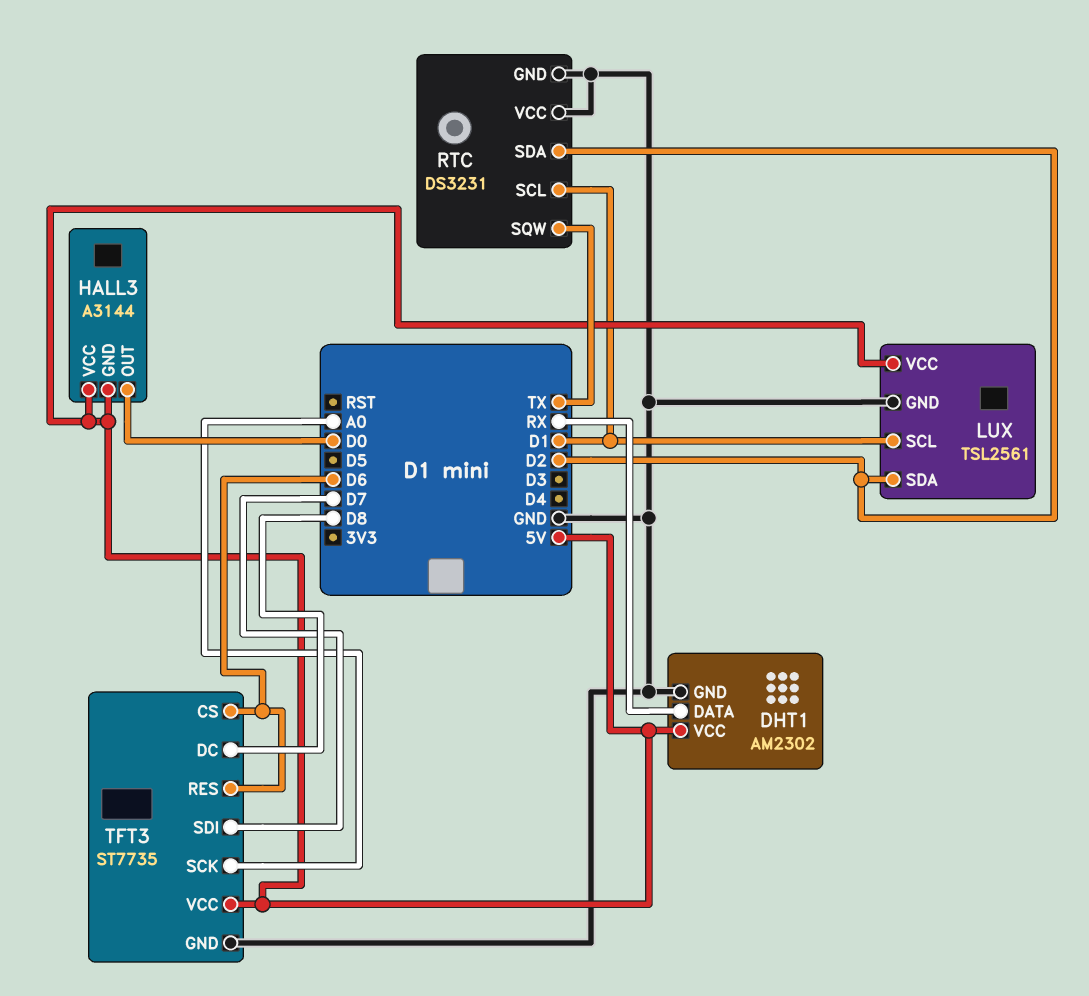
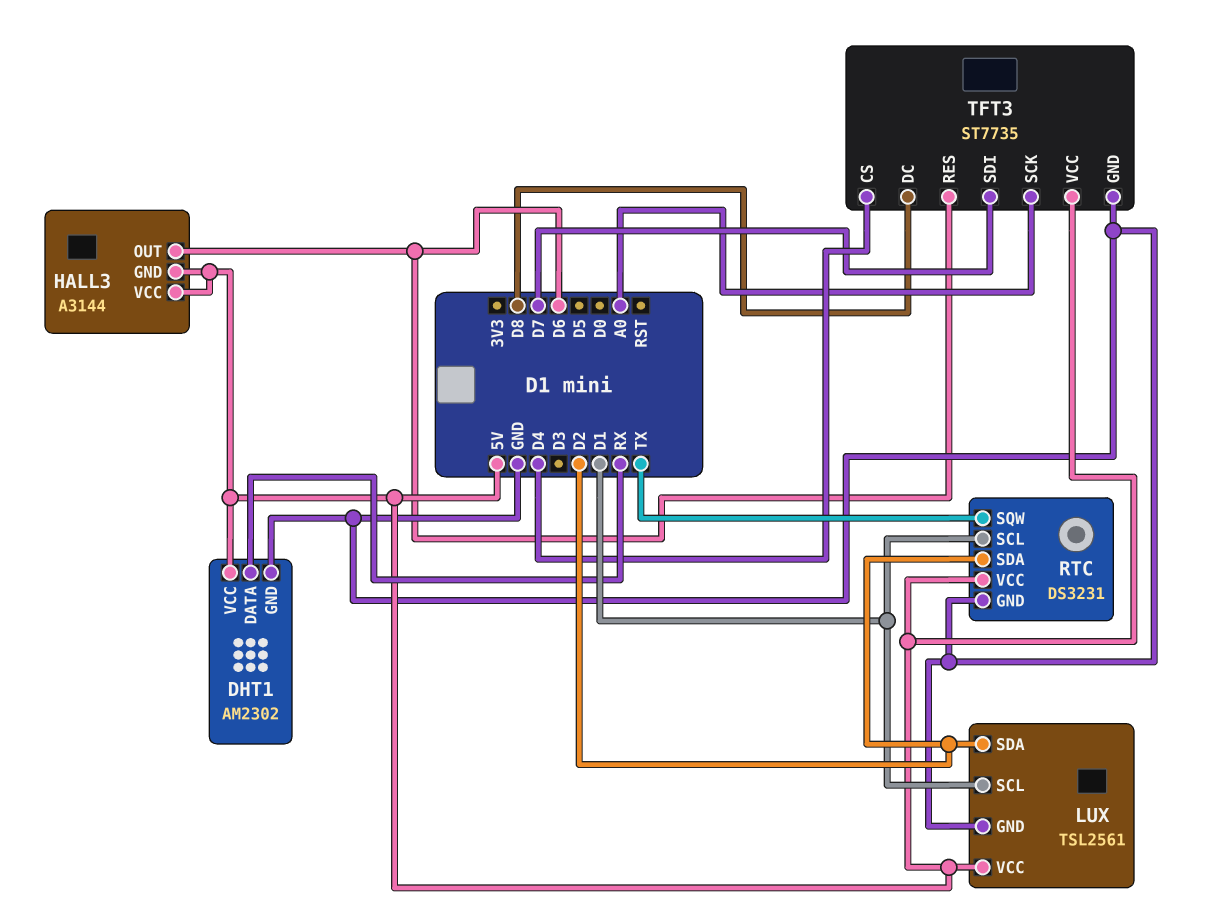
HALL3 pin OUT: D0 -> D6
RTC pin VCC: GND -> 5V
TFT3 pin CS: D6 -> D4

